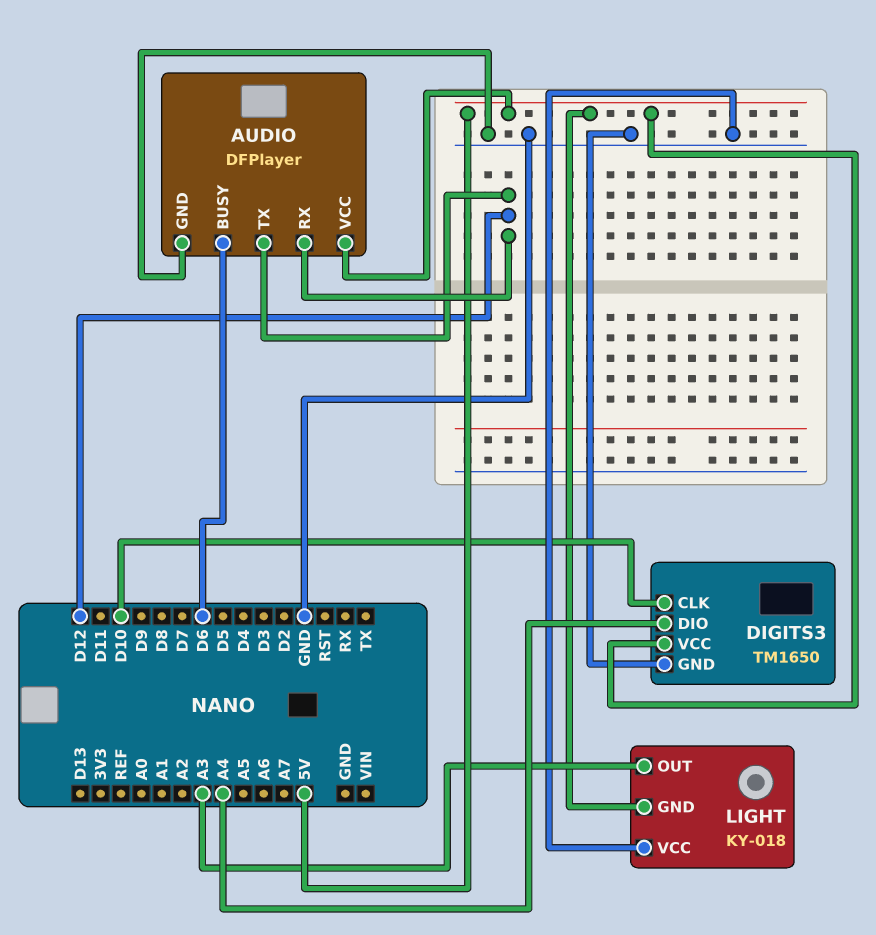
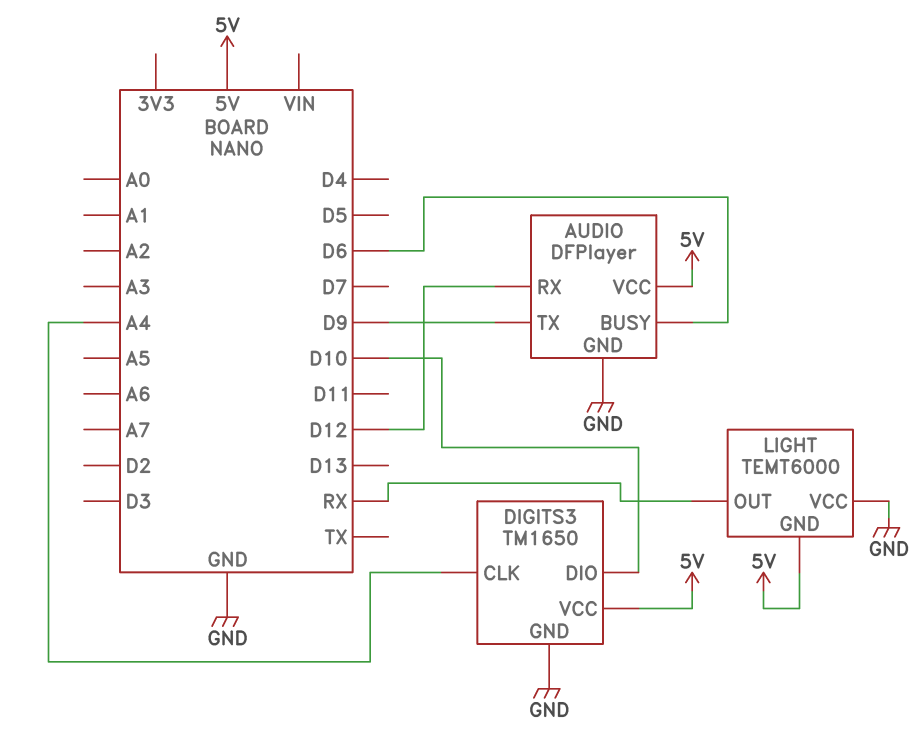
AUDIO pin TX: D12 -> D9
DIGITS3 pin CLK: D10 -> A4
DIGITS3 pin DIO: A4 -> D10
LIGHT: KY-018 -> TEMT6000
LIGHT pin OUT: A3 -> RX

